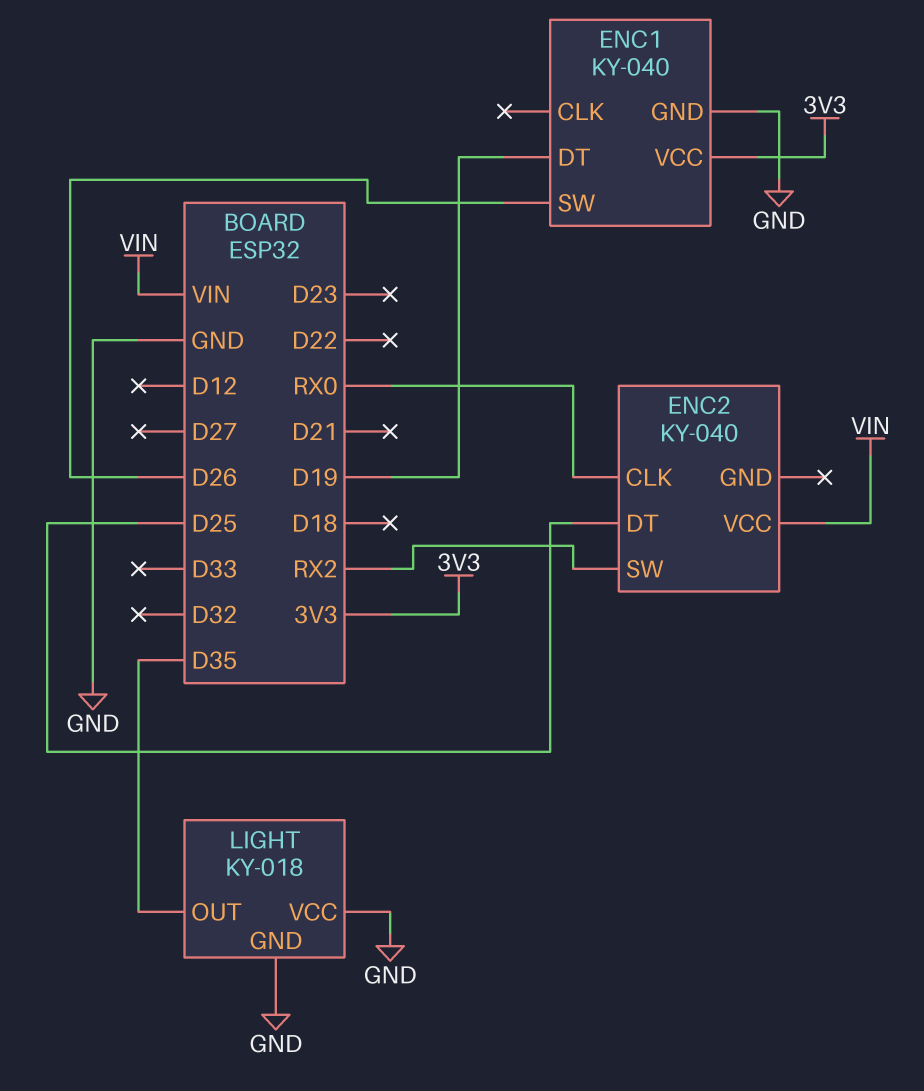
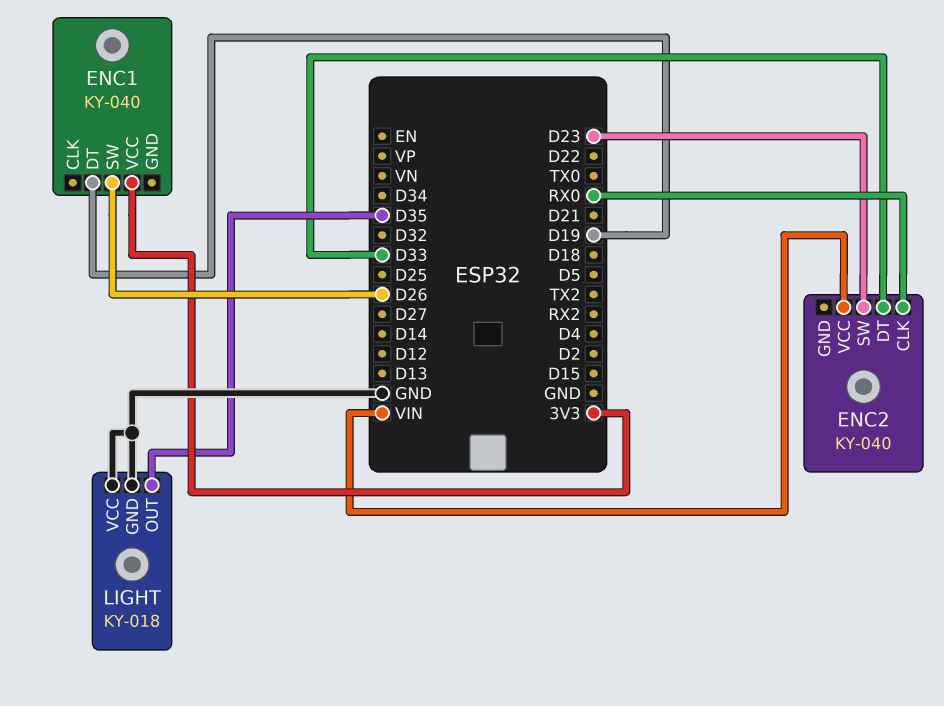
ENC1 pin GND: GND -> none
ENC2 pin DT: D25 -> D33
ENC2 pin SW: RX2 -> D23

